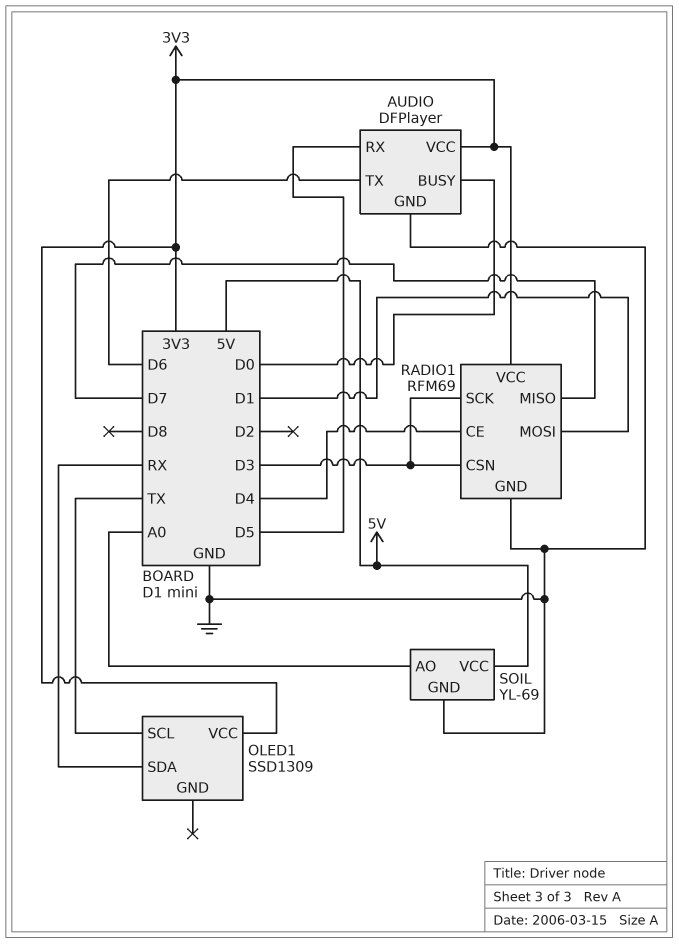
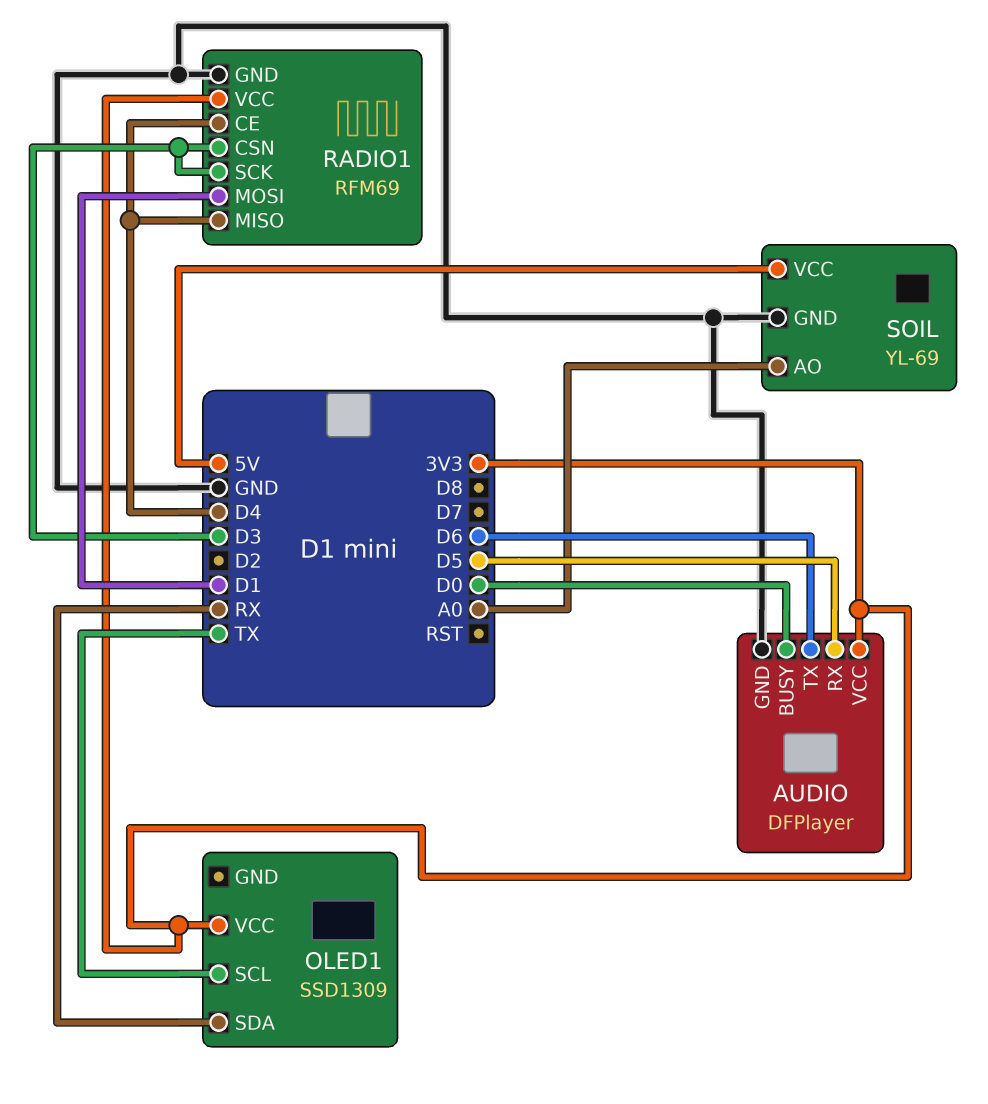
RADIO1 pin MISO: D7 -> D4

